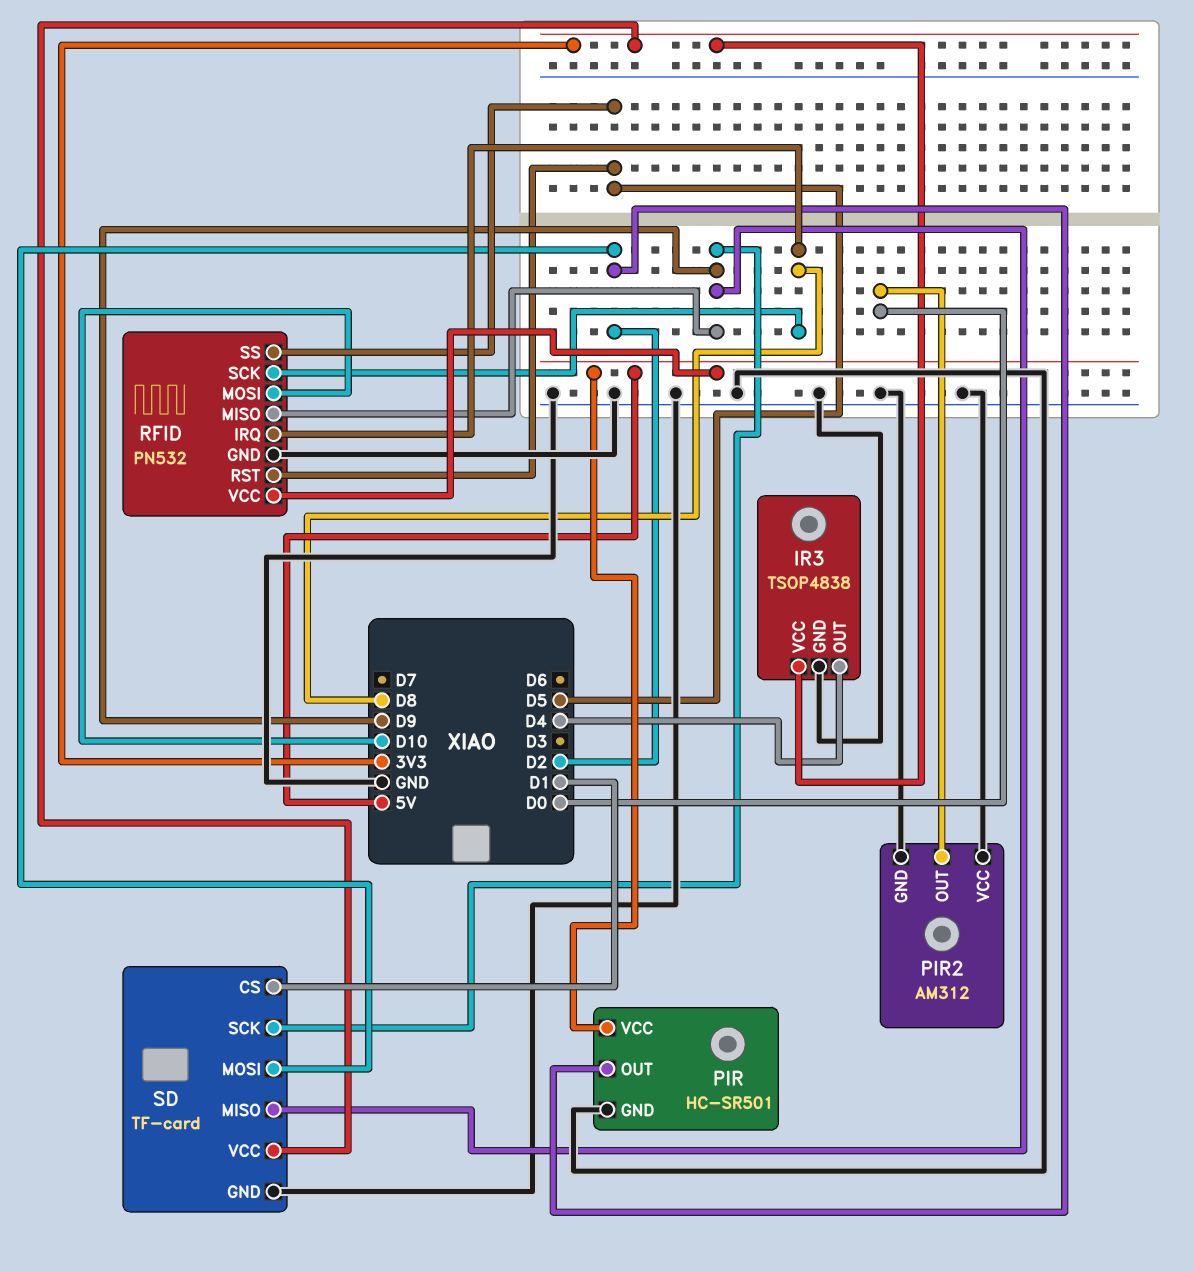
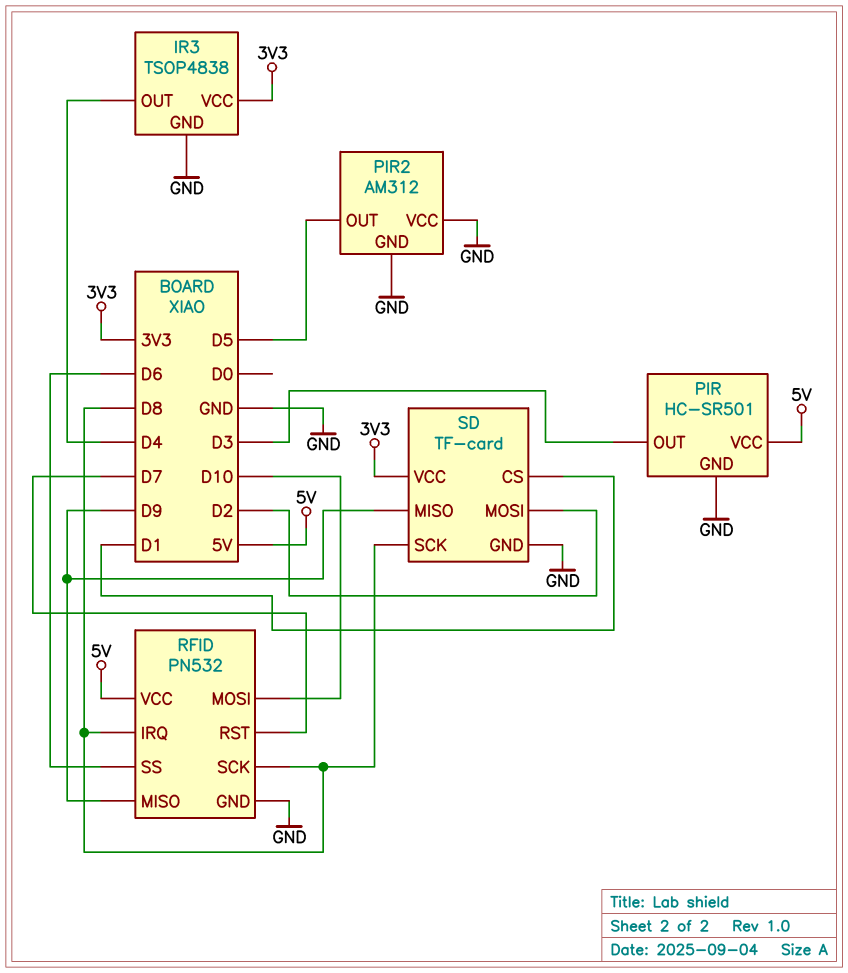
PIR pin OUT: D2 -> D3
PIR2 pin OUT: D0 -> D5
RFID pin RST: D5 -> D7
RFID pin SS: D5 -> D6
SD pin SCK: D9 -> D8

